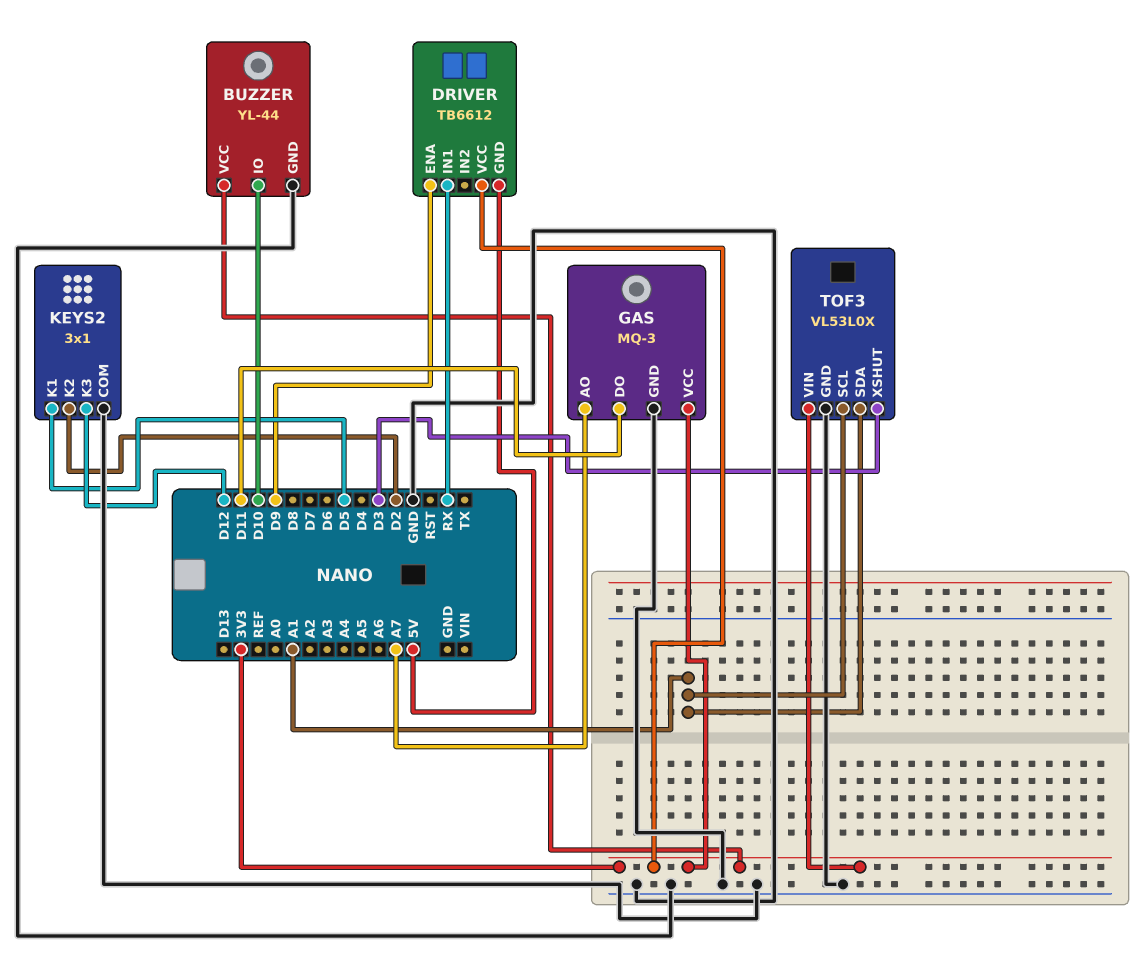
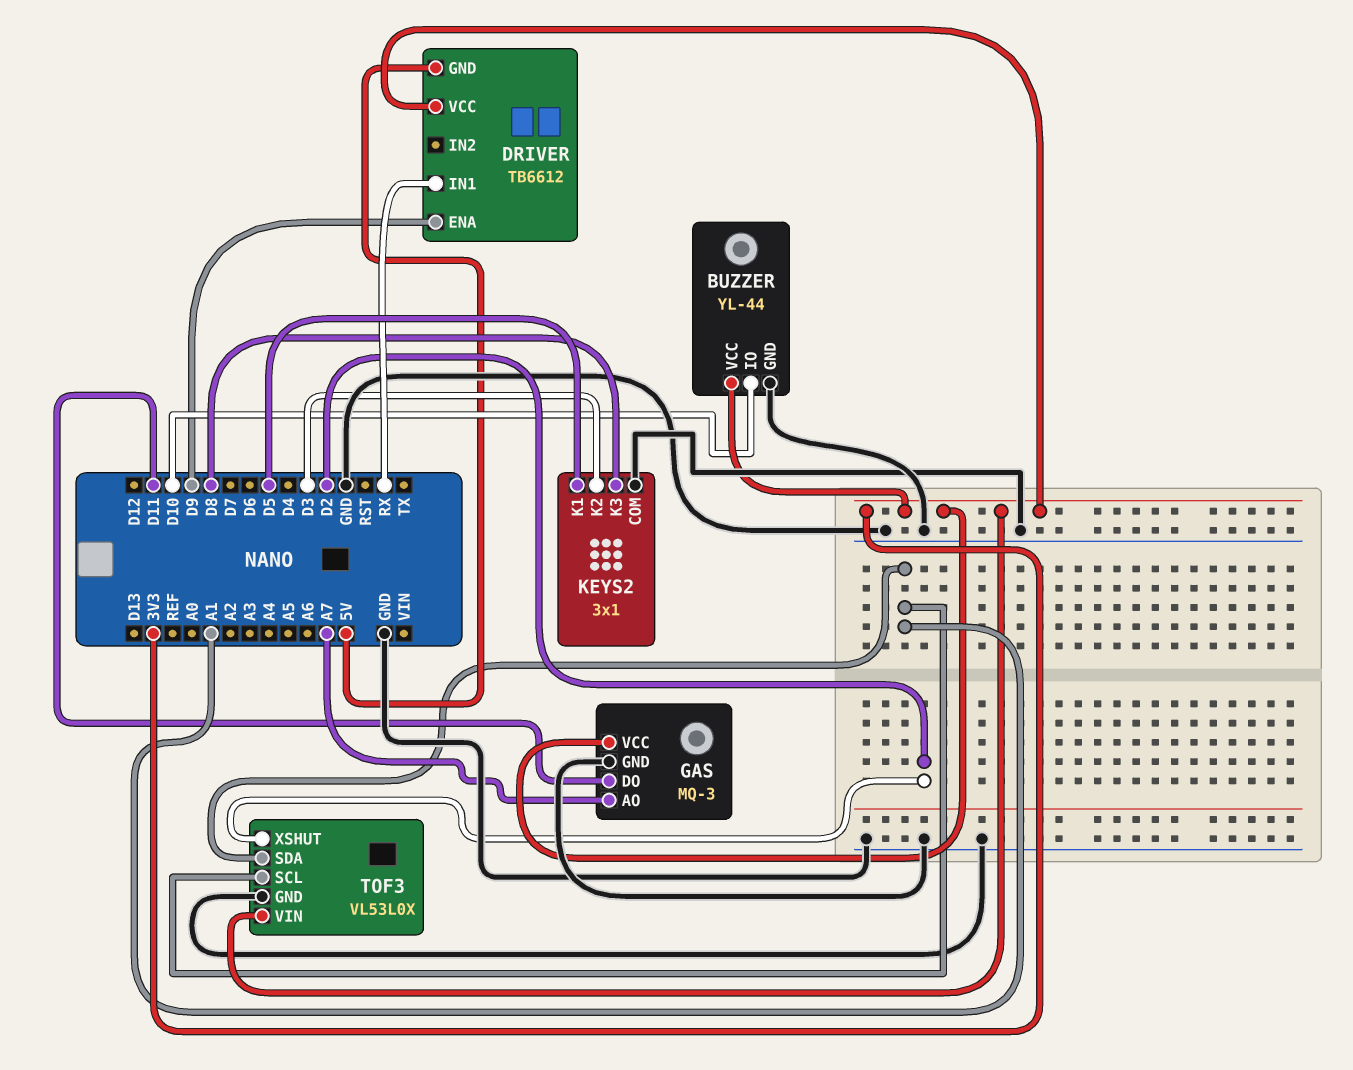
KEYS2 pin K2: D2 -> D3
KEYS2 pin K3: D12 -> D8
TOF3 pin XSHUT: D3 -> D2

